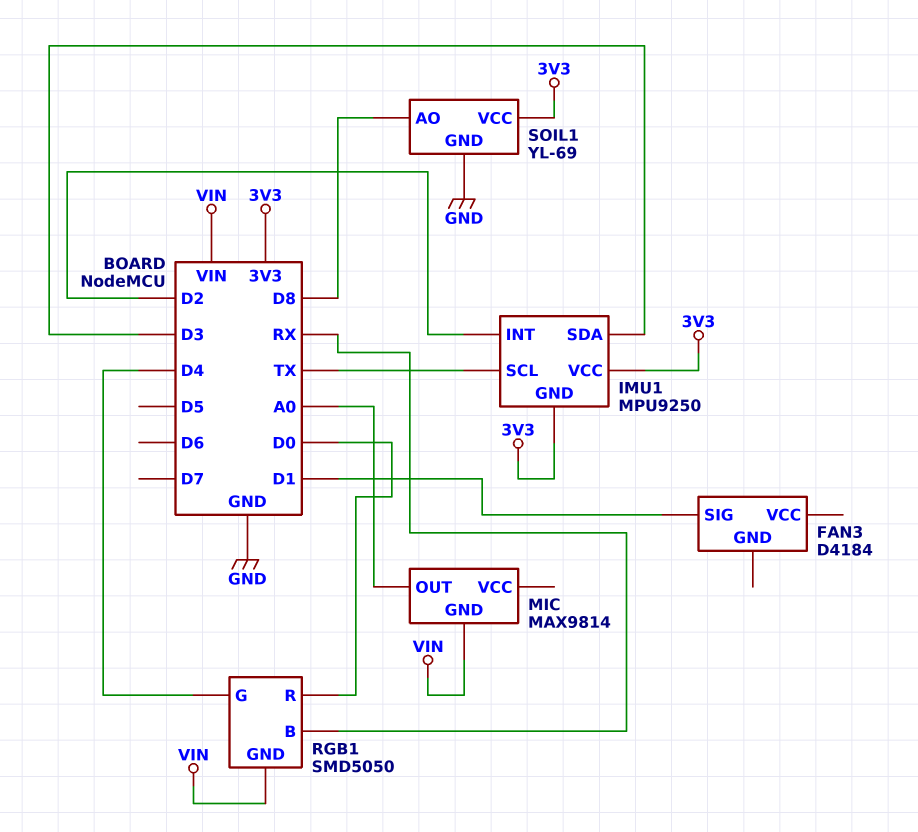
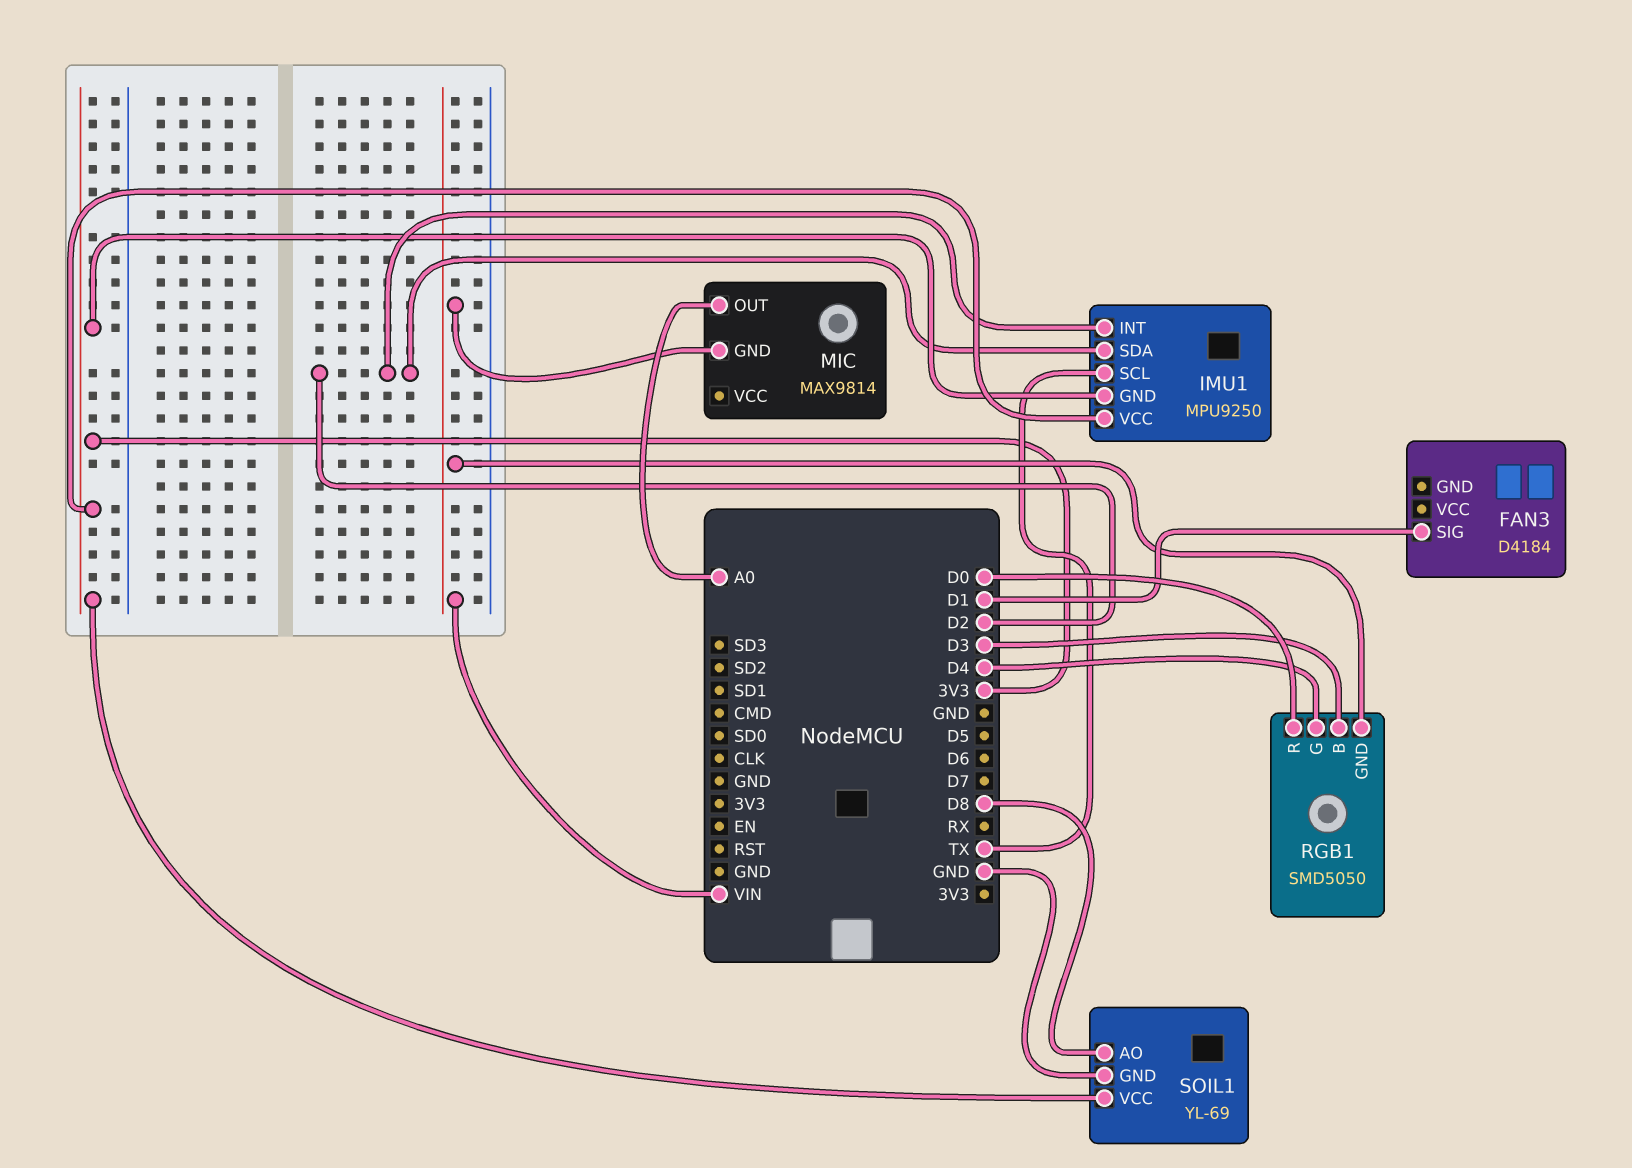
IMU1 pin SDA: D3 -> D2
RGB1 pin B: RX -> D3

